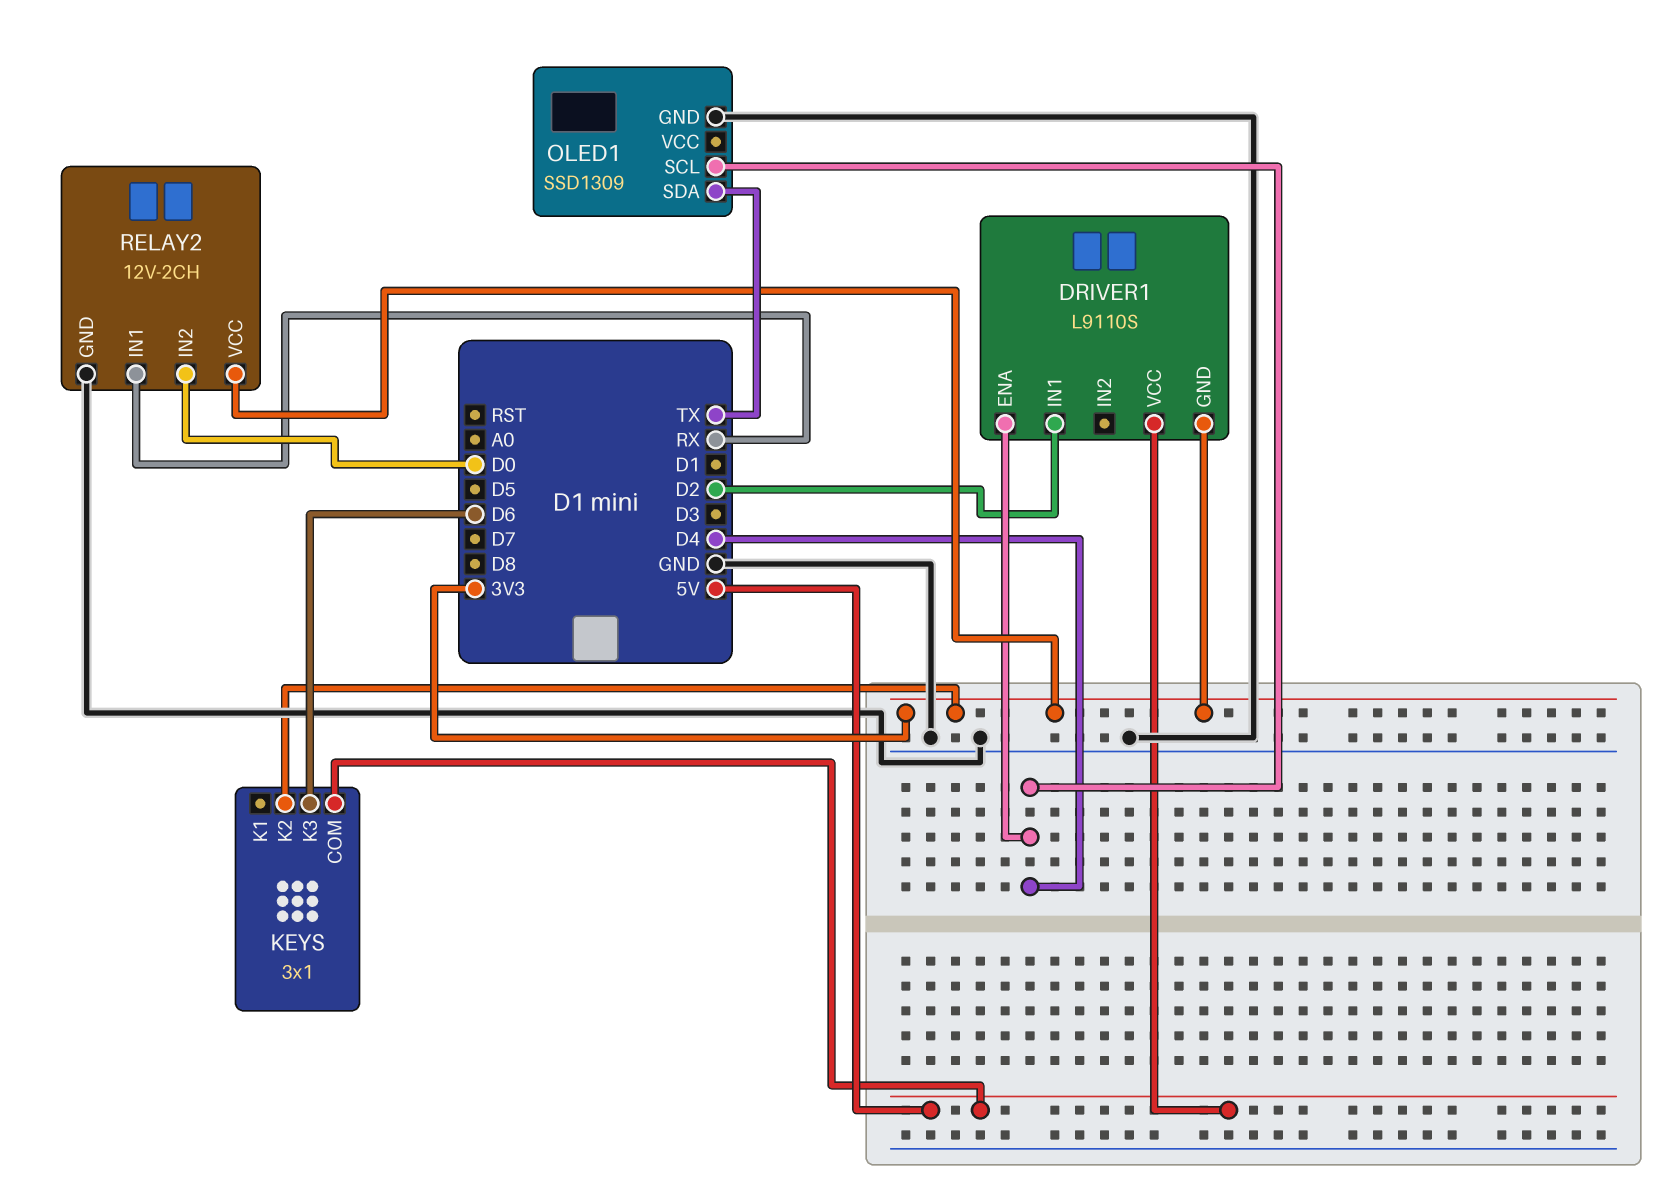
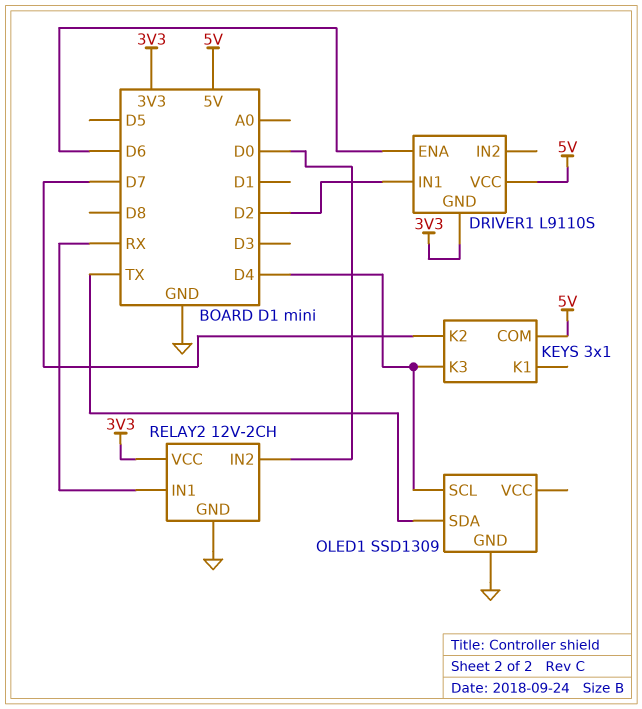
DRIVER1 pin ENA: D4 -> D6
KEYS pin K2: 3V3 -> D7
KEYS pin K3: D6 -> D4

